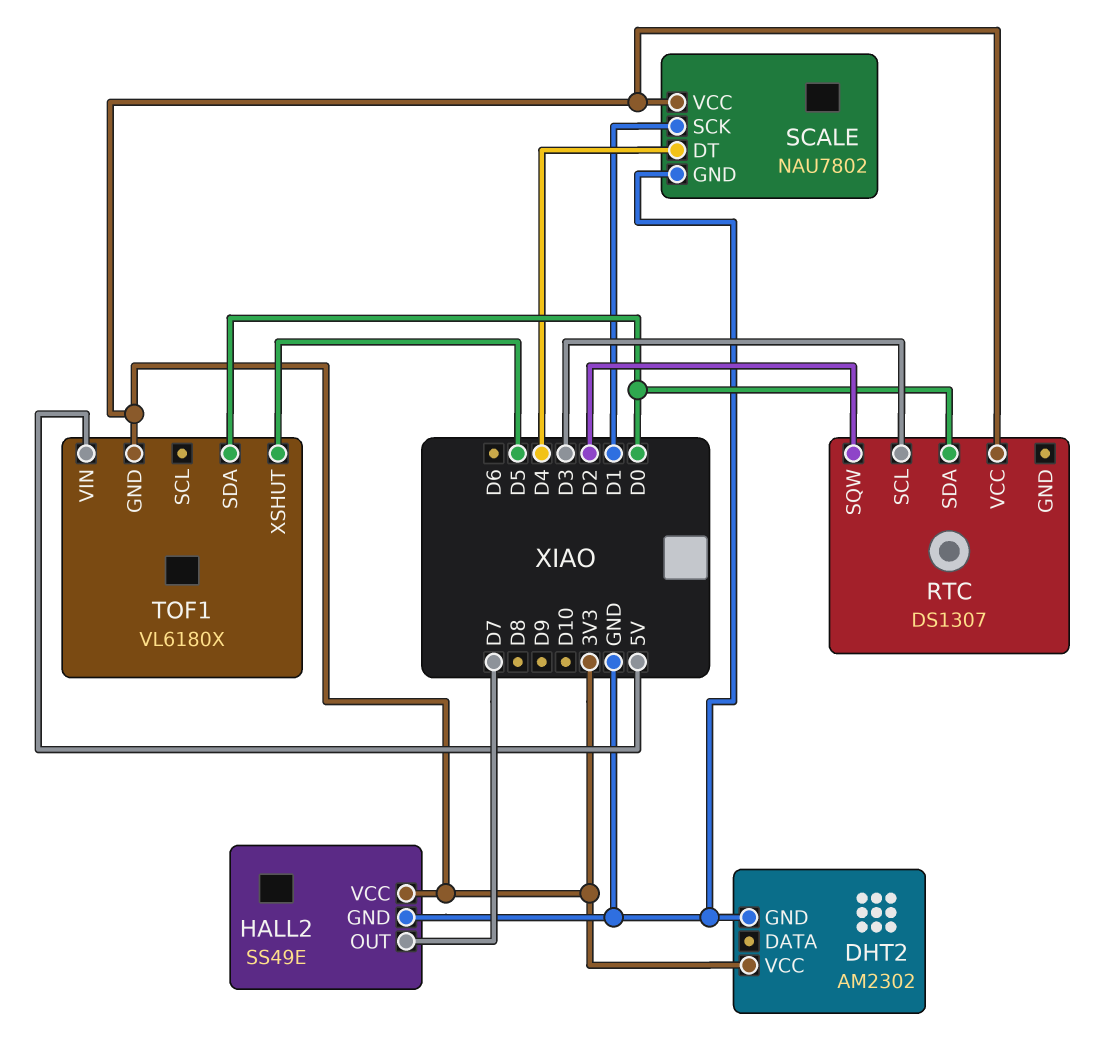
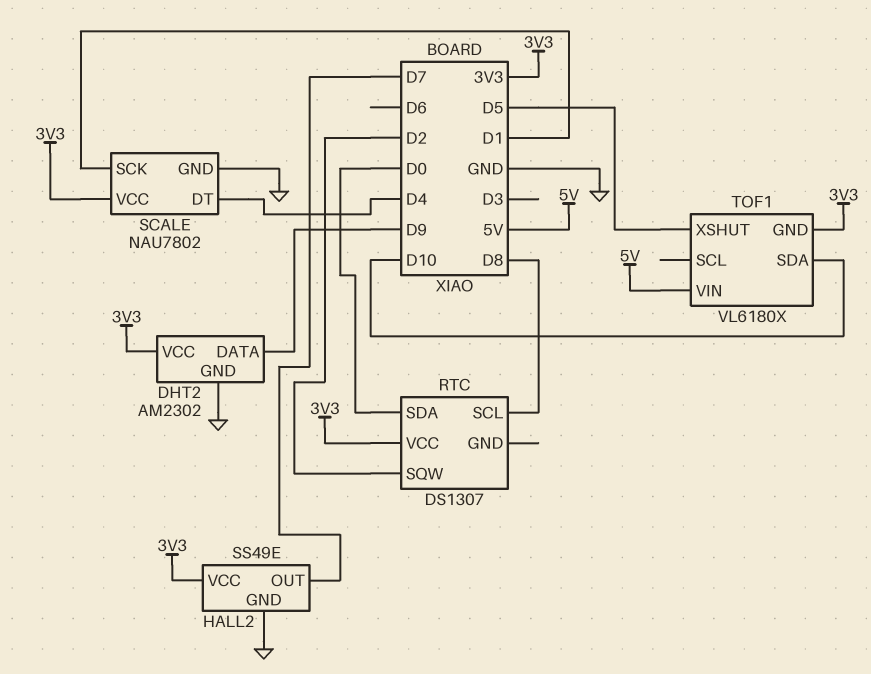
DHT2 pin DATA: none -> D9
RTC pin SCL: D3 -> D8
TOF1 pin SDA: D0 -> D10

